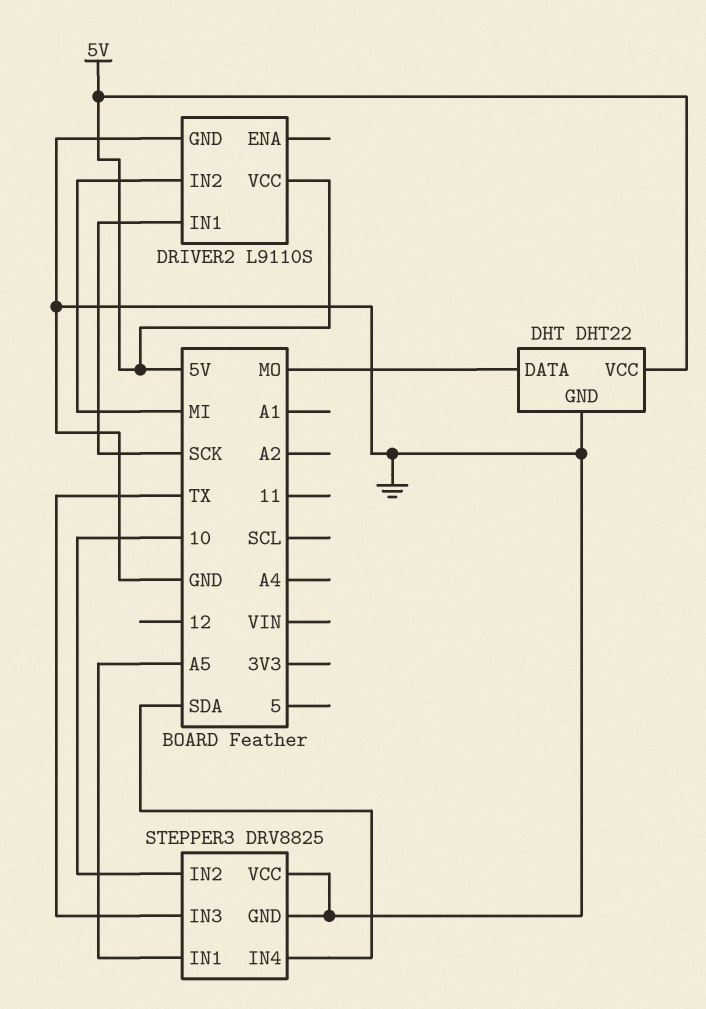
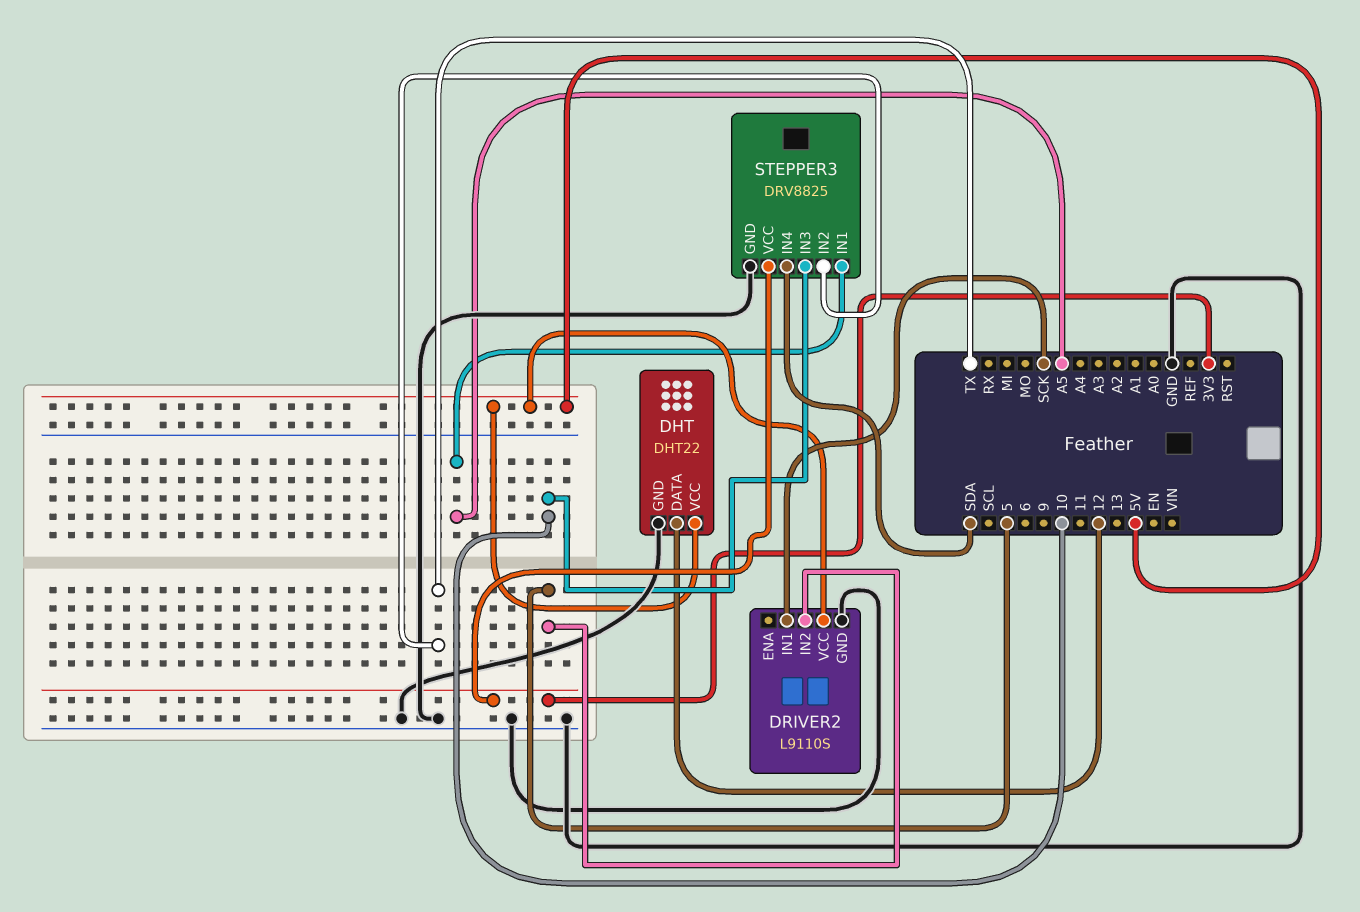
DHT pin DATA: MO -> 12
DRIVER2 pin IN2: MI -> 5
STEPPER3 pin IN2: 10 -> TX
STEPPER3 pin IN3: TX -> 10
STEPPER3 pin VCC: GND -> 3V3

